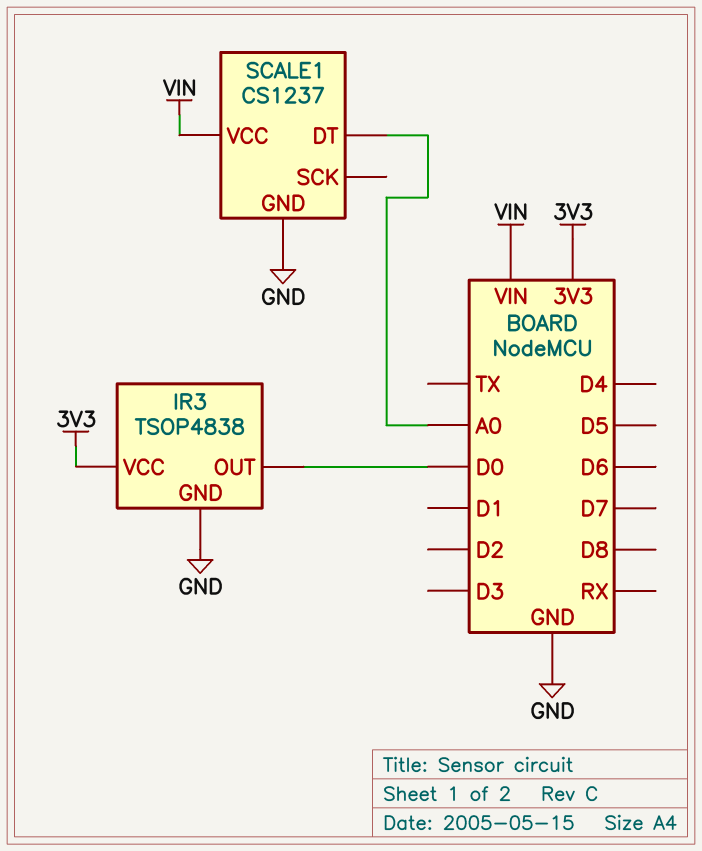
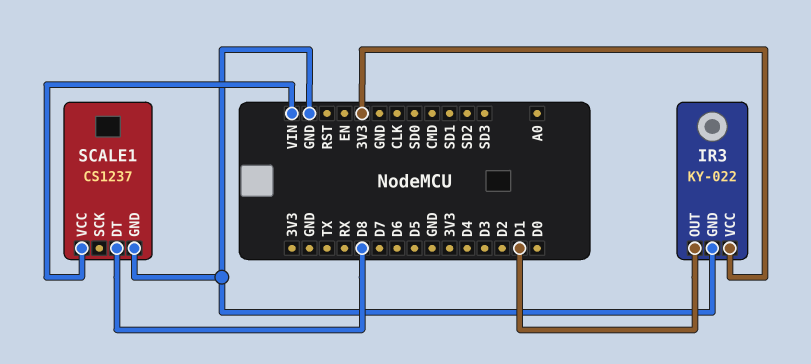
IR3: TSOP4838 -> KY-022
IR3 pin OUT: D0 -> D1
SCALE1 pin DT: A0 -> D8

